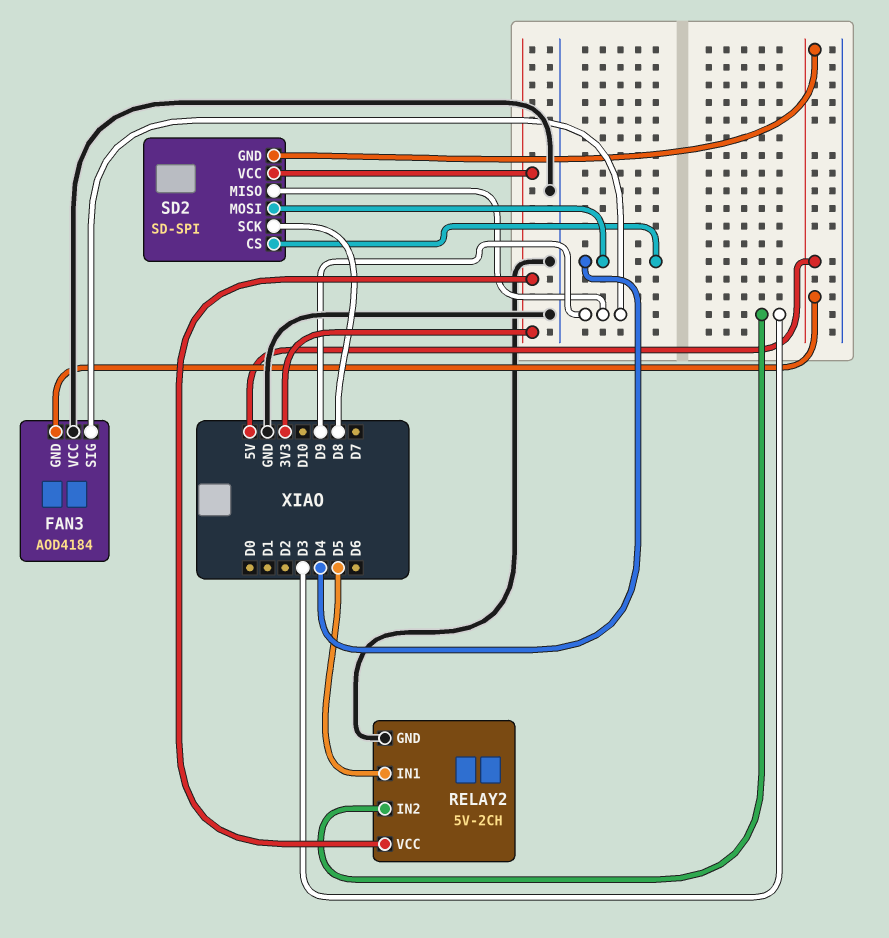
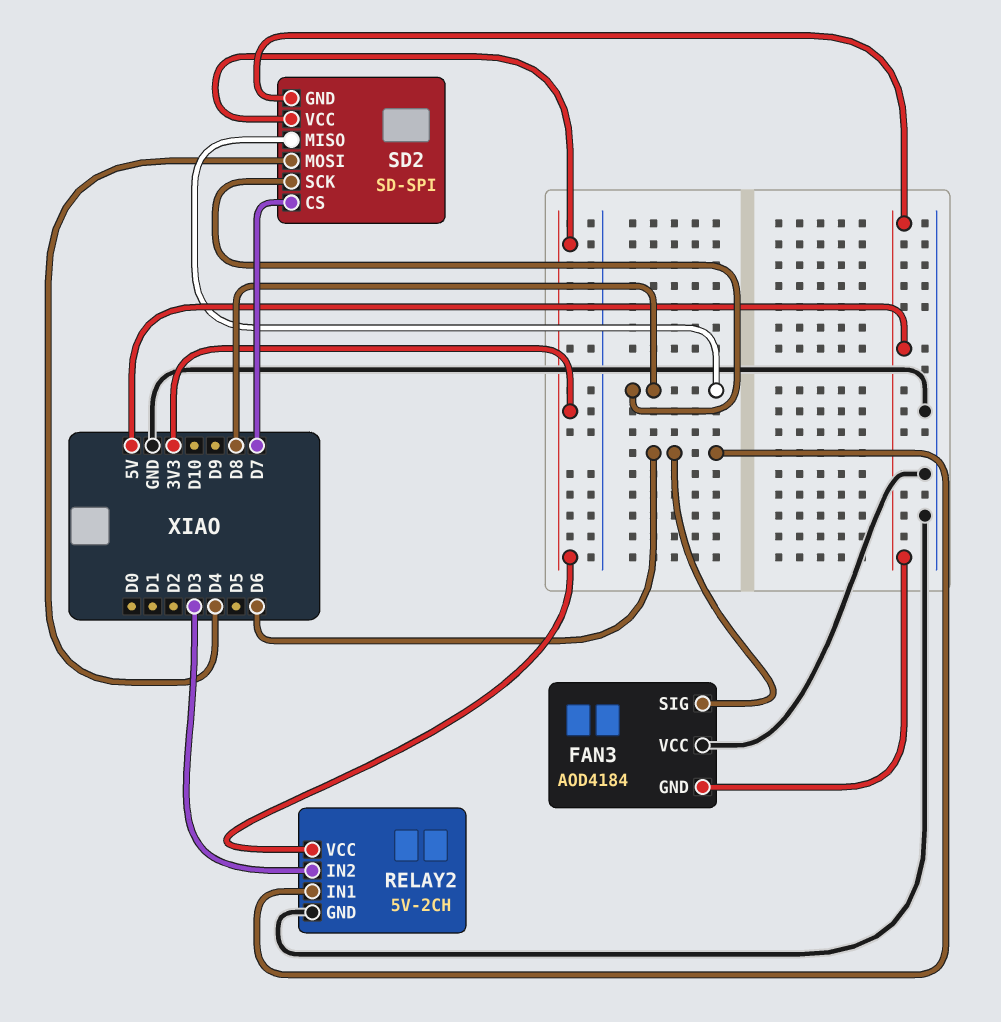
FAN3 pin SIG: D9 -> D6
RELAY2 pin IN1: D5 -> D6
SD2 pin CS: D4 -> D7
SD2 pin MISO: D9 -> D8

